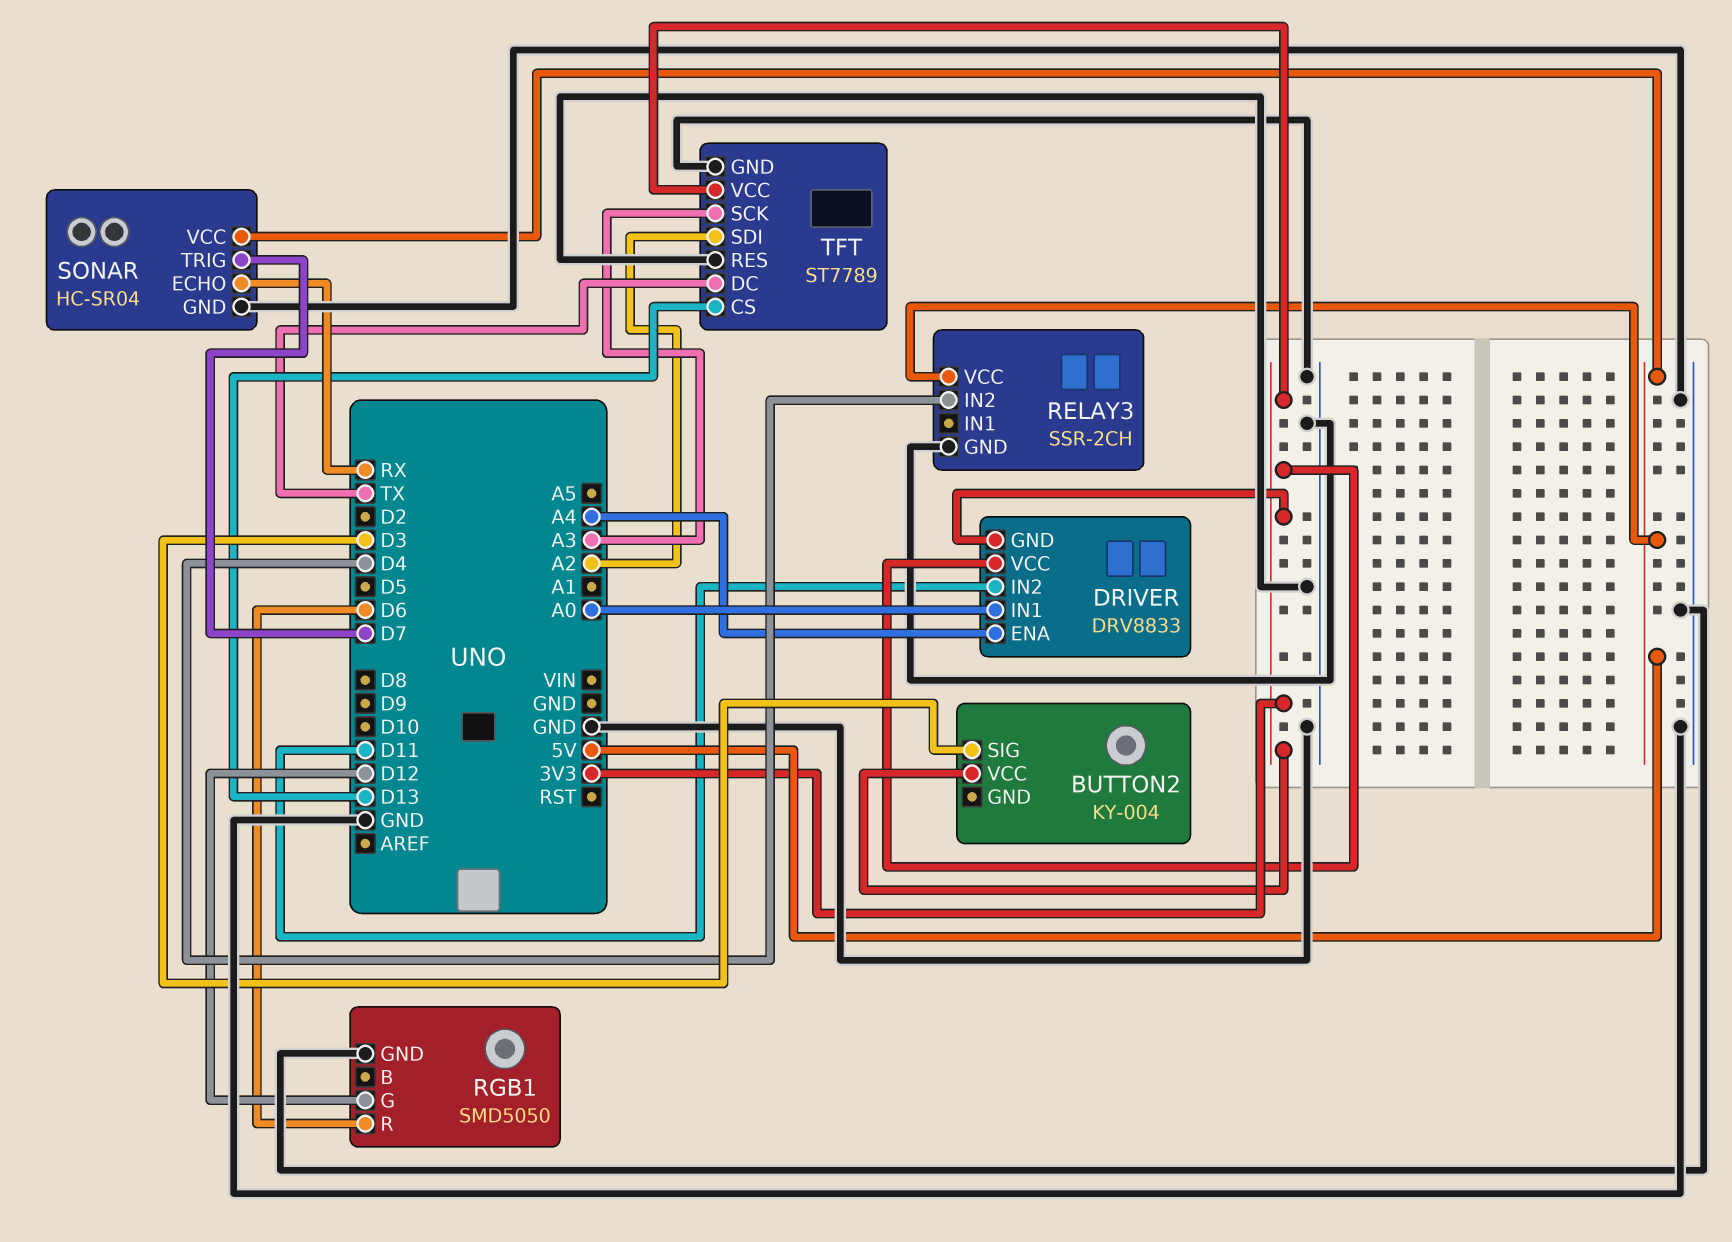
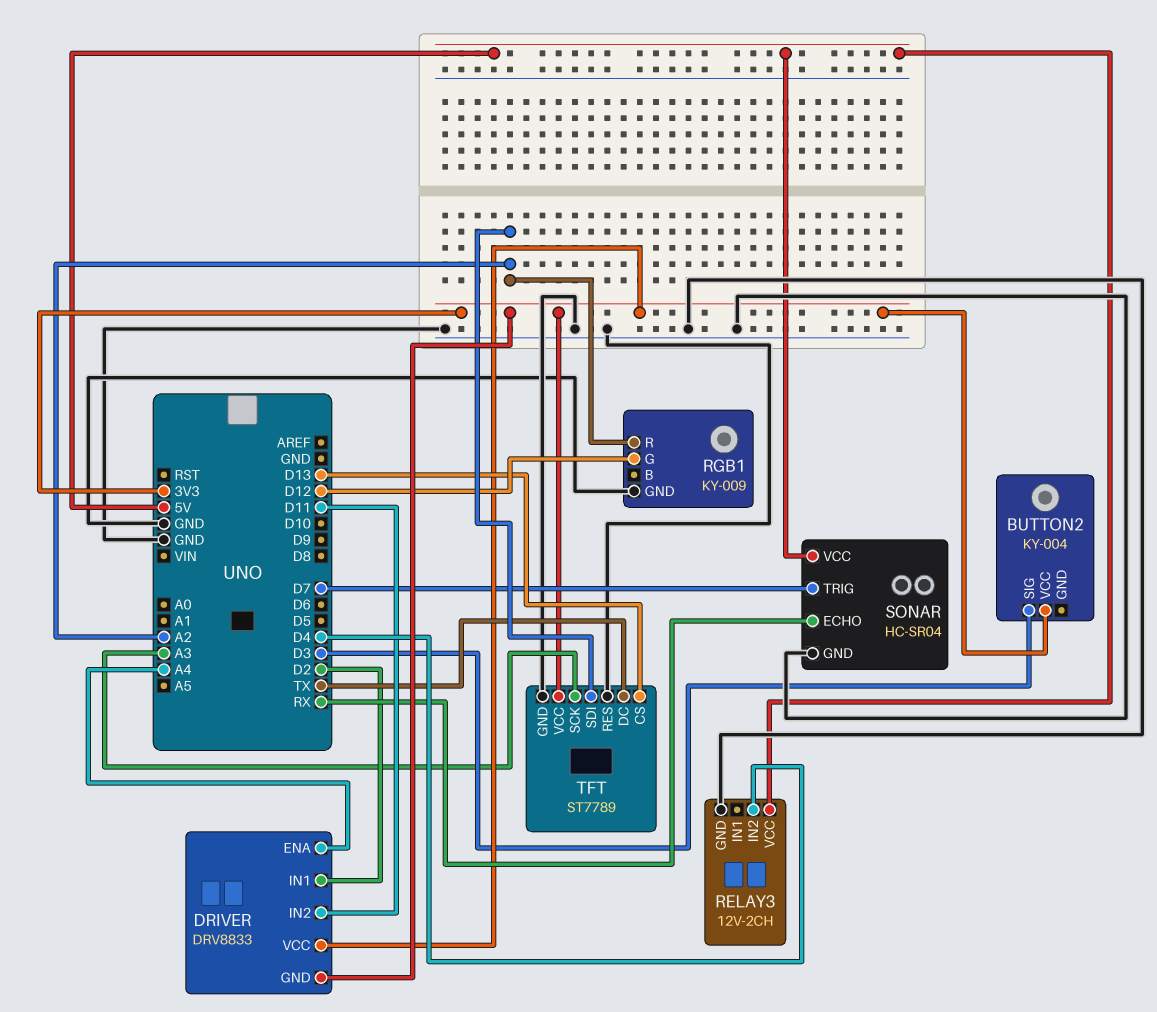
DRIVER pin IN1: A0 -> D2
RELAY3: SSR-2CH -> 12V-2CH
RGB1: SMD5050 -> KY-009
RGB1 pin R: D6 -> A2

